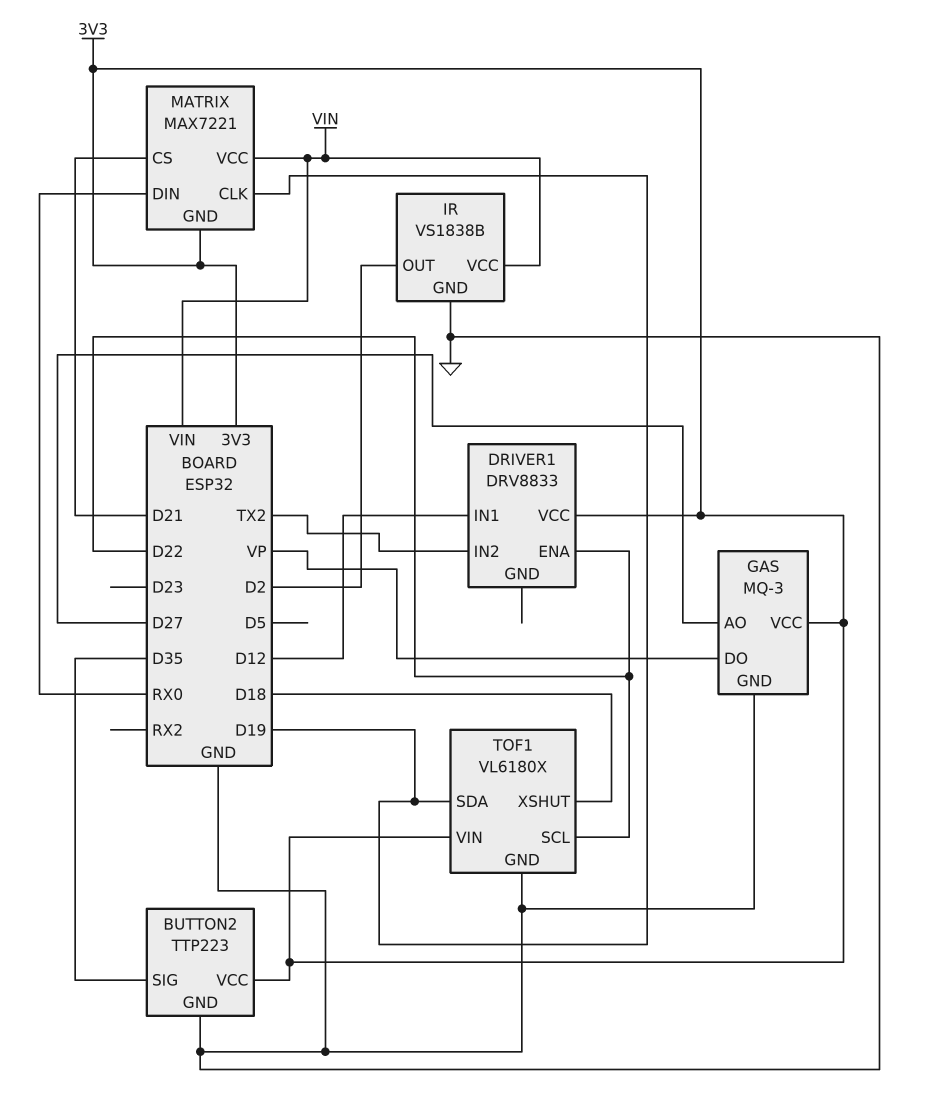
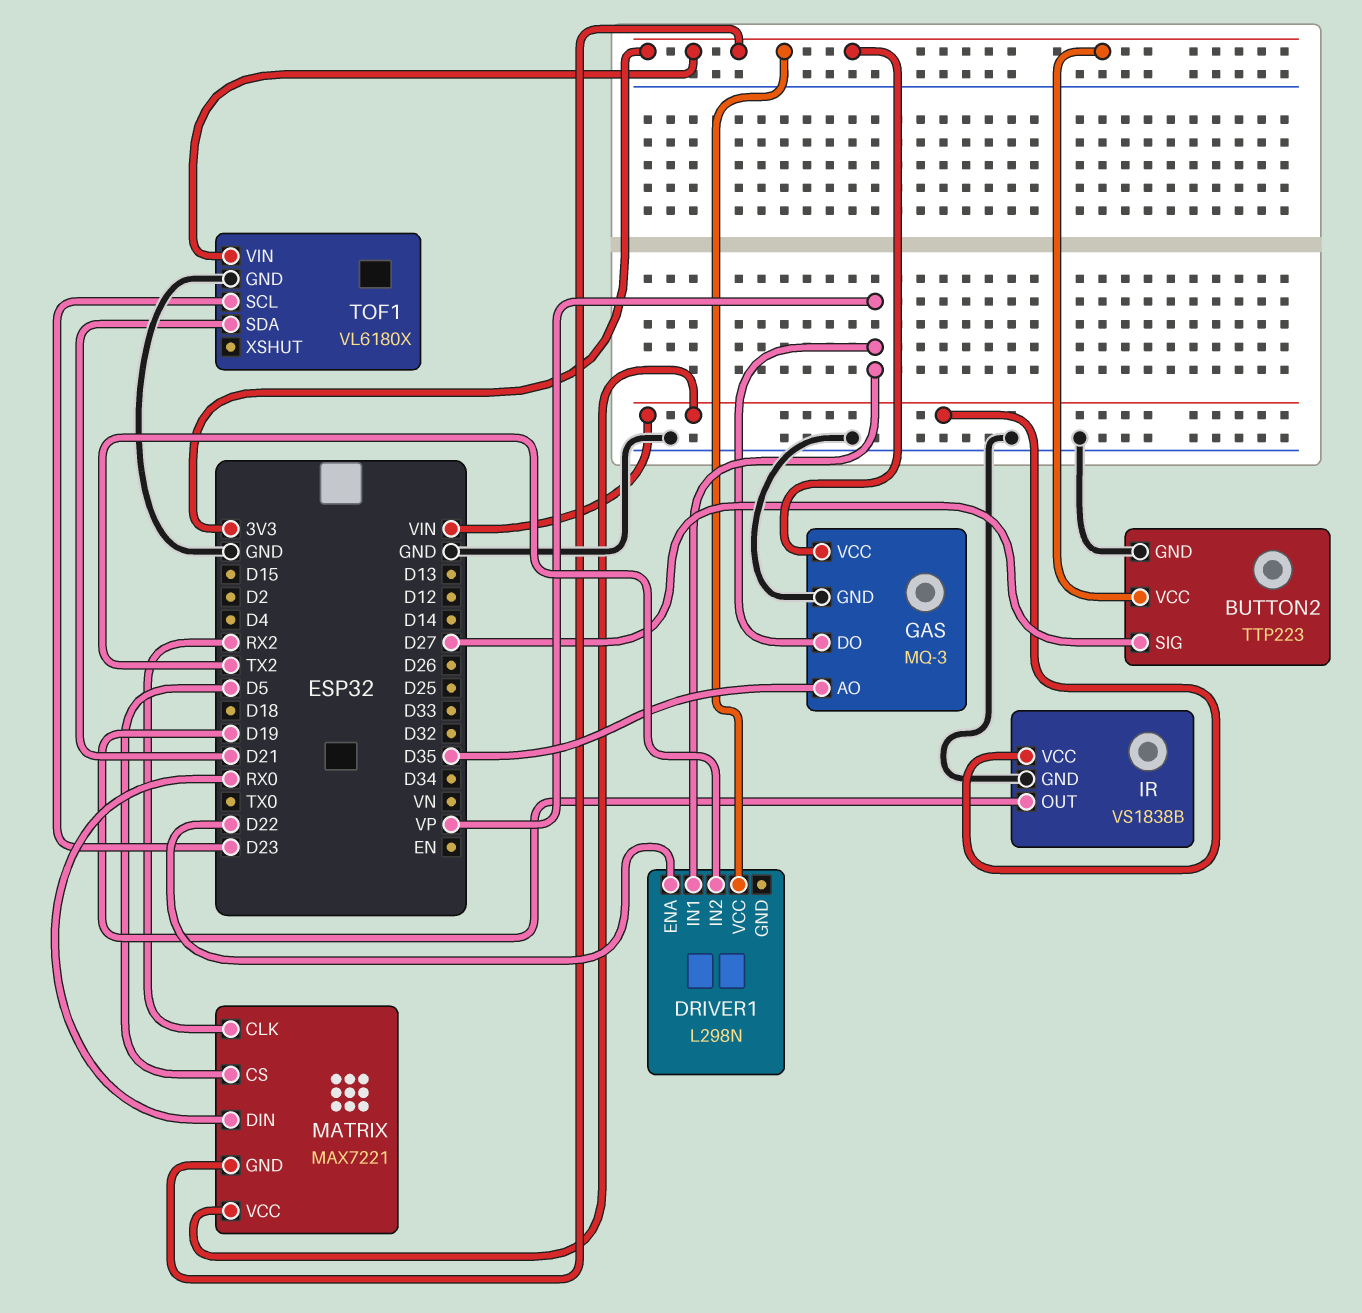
BUTTON2 pin SIG: D35 -> D27
DRIVER1: DRV8833 -> L298N
DRIVER1 pin IN1: D12 -> VP
GAS pin AO: D27 -> D35
IR pin OUT: D2 -> D19
MATRIX pin CLK: D19 -> RX2
MATRIX pin CS: D21 -> D5
TOF1 pin SCL: D22 -> D23
TOF1 pin SDA: D19 -> D21
TOF1 pin XSHUT: D18 -> none

